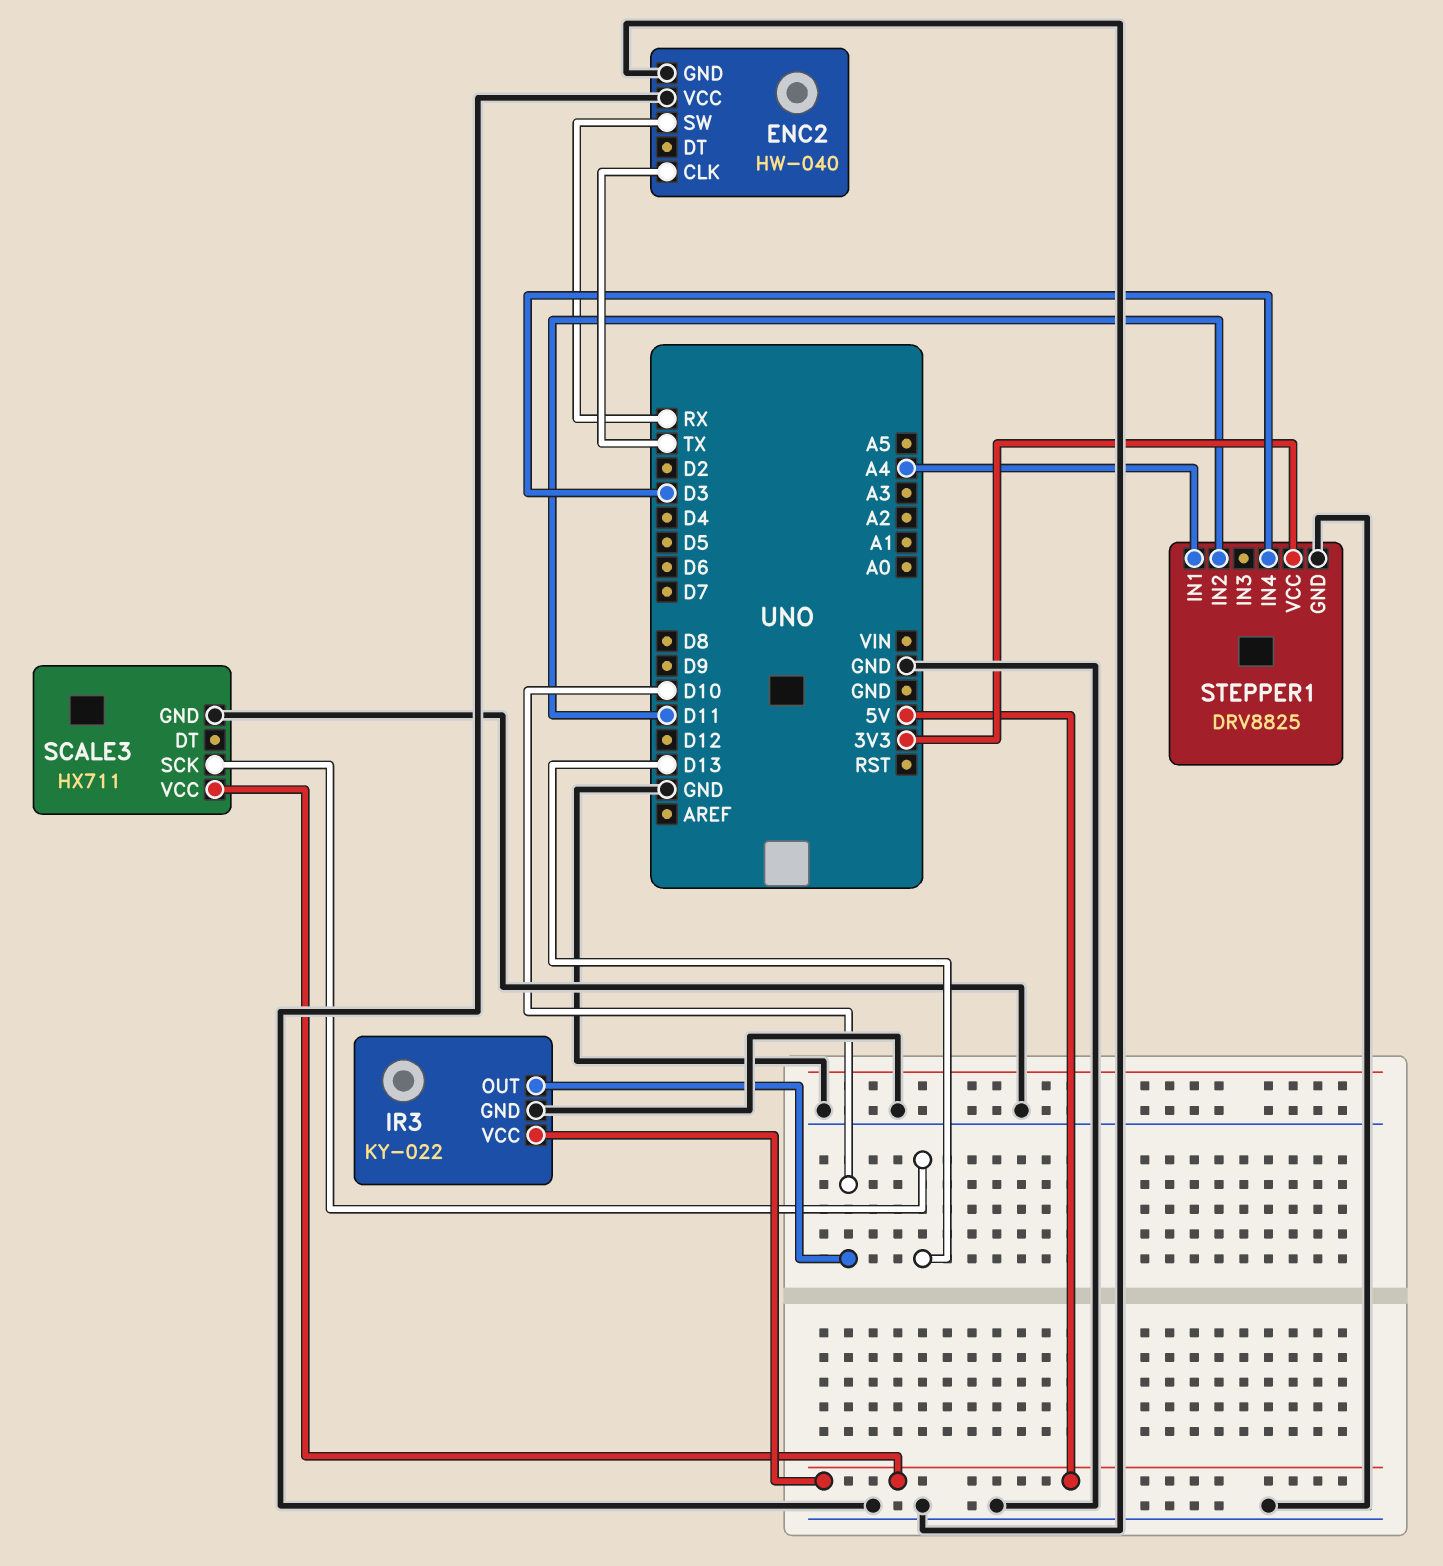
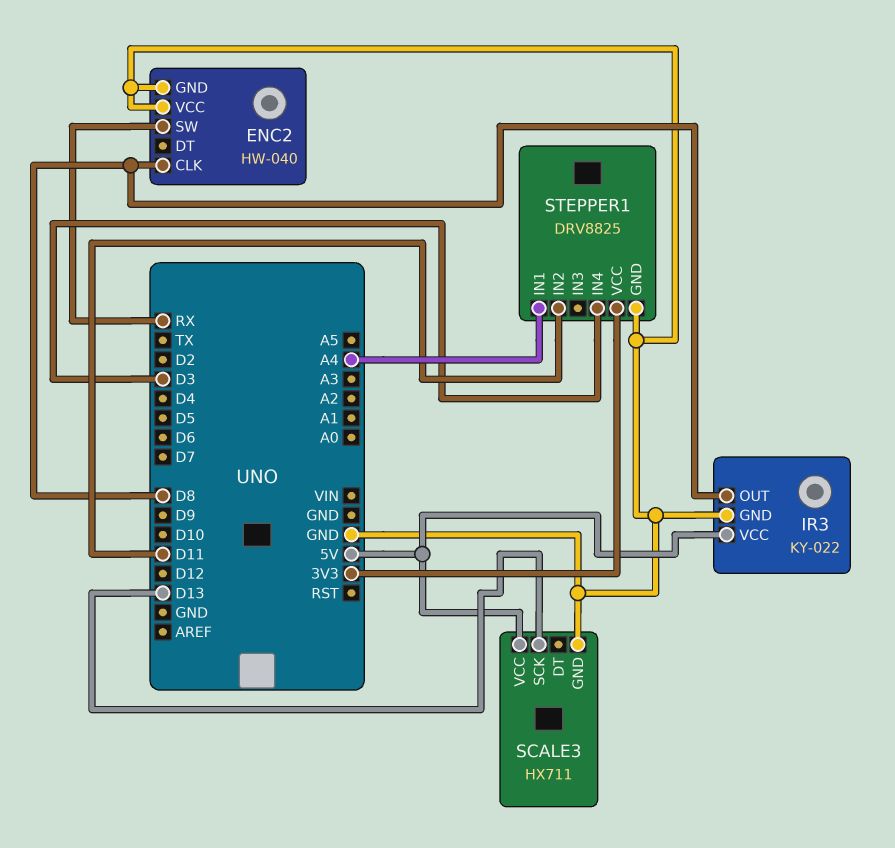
ENC2 pin CLK: TX -> D8
IR3 pin OUT: D10 -> D8

